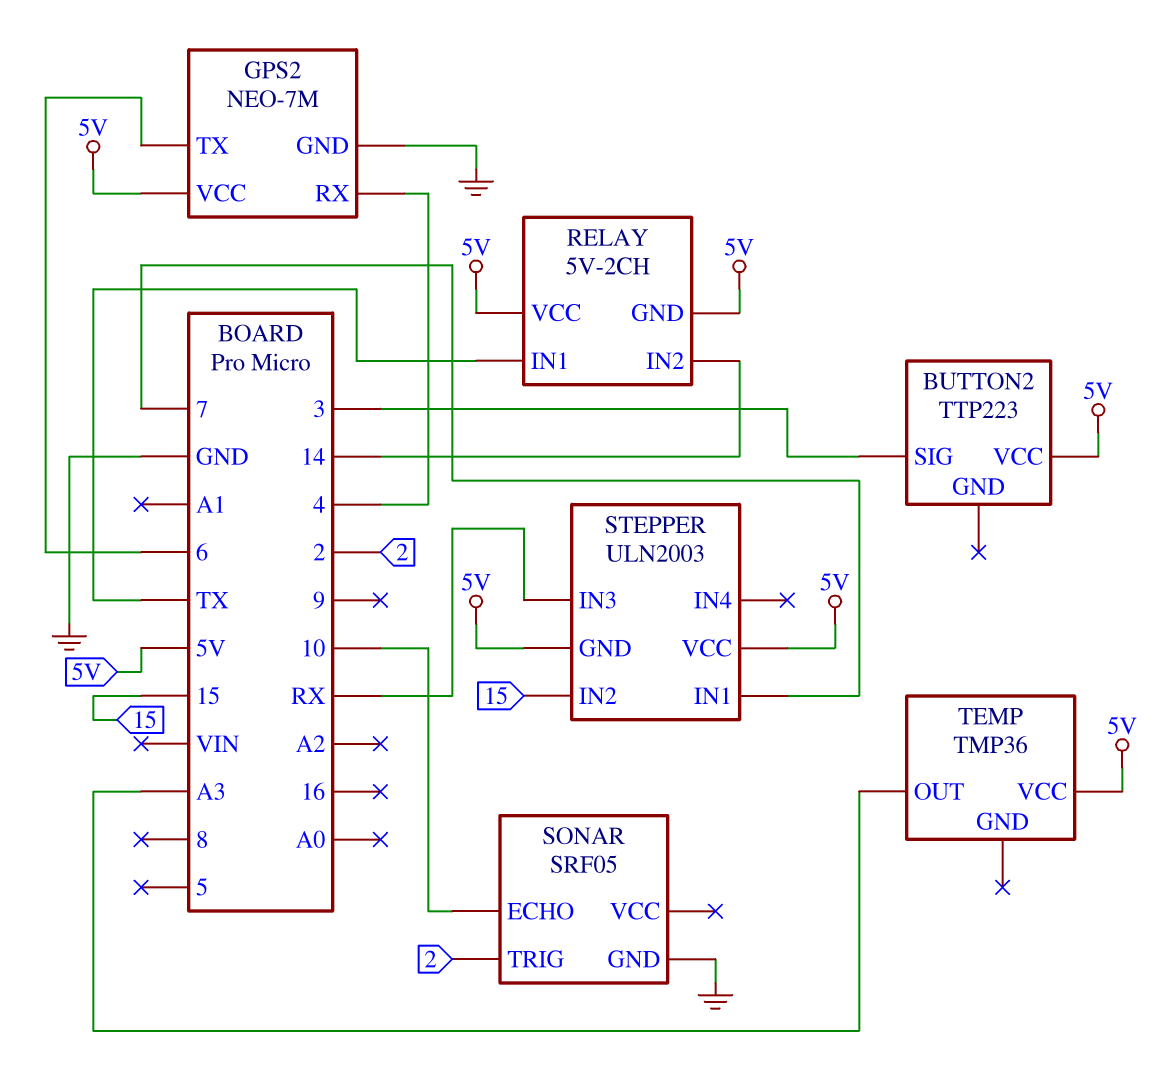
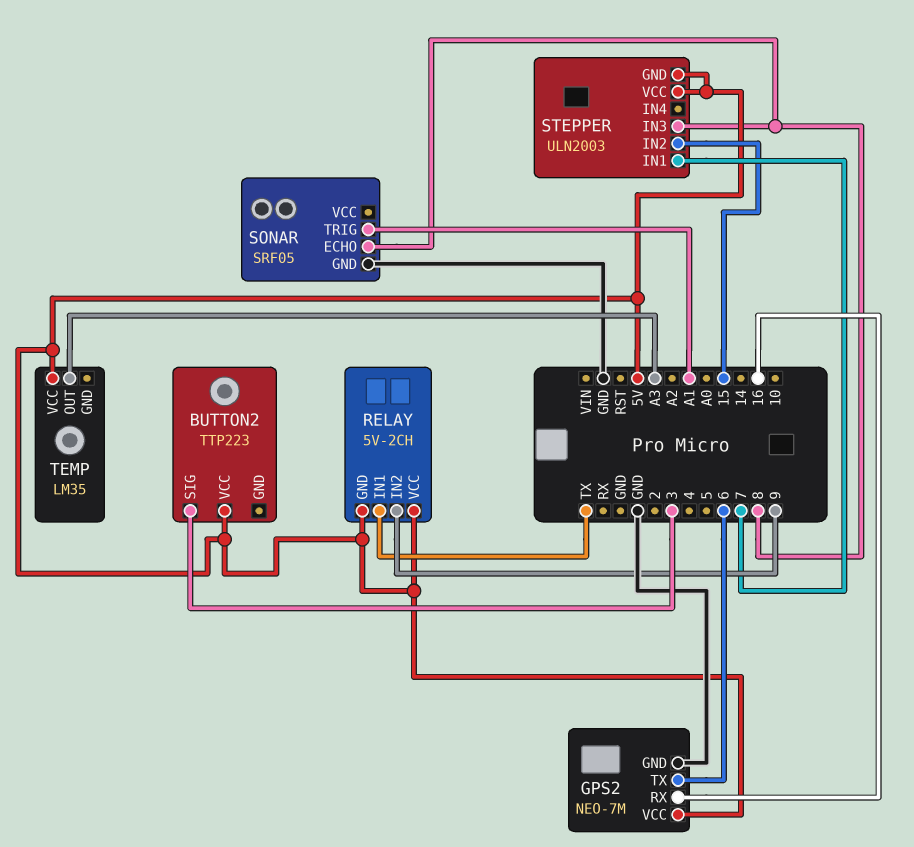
GPS2 pin RX: 4 -> 16
RELAY pin IN2: 14 -> 9
SONAR pin ECHO: 10 -> 8
SONAR pin TRIG: 2 -> A1
STEPPER pin IN3: RX -> 8
TEMP: TMP36 -> LM35

